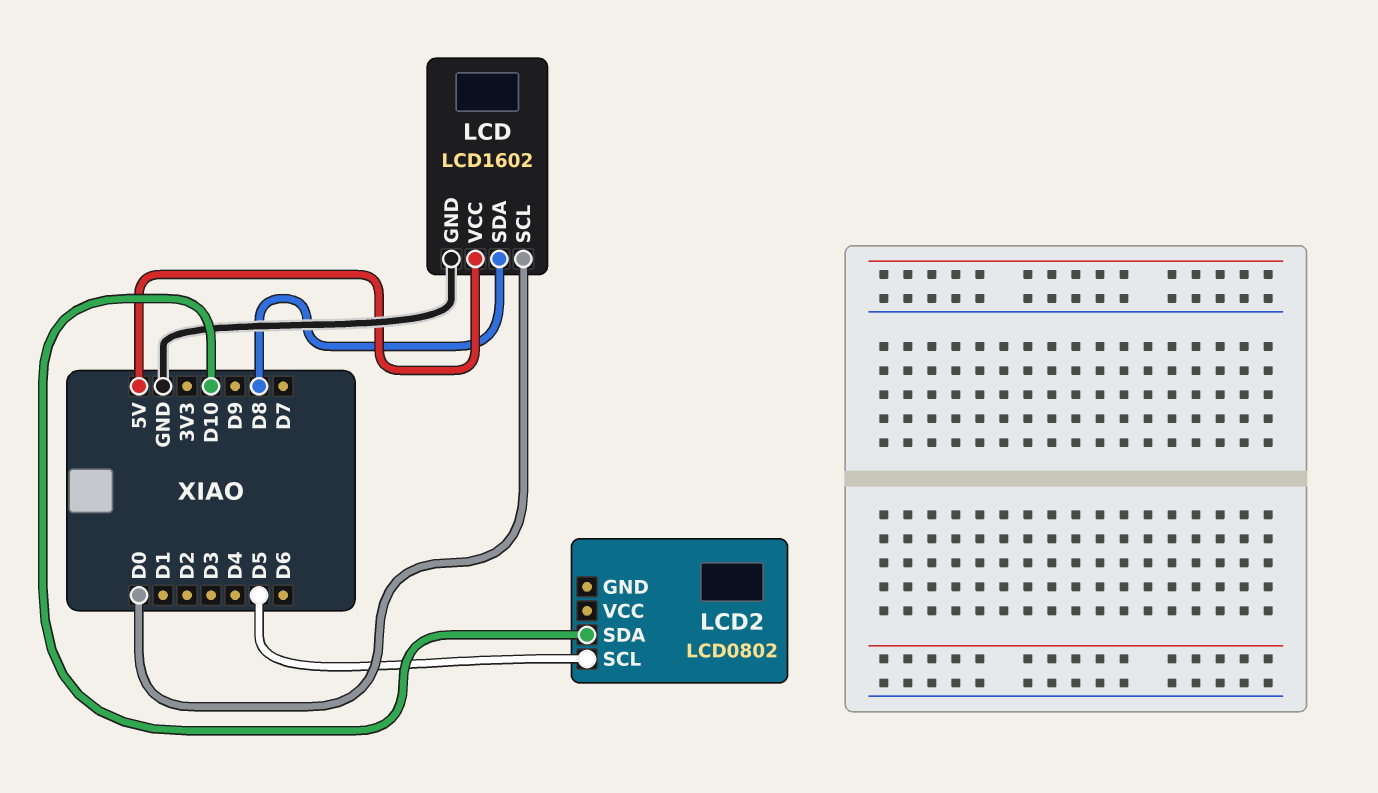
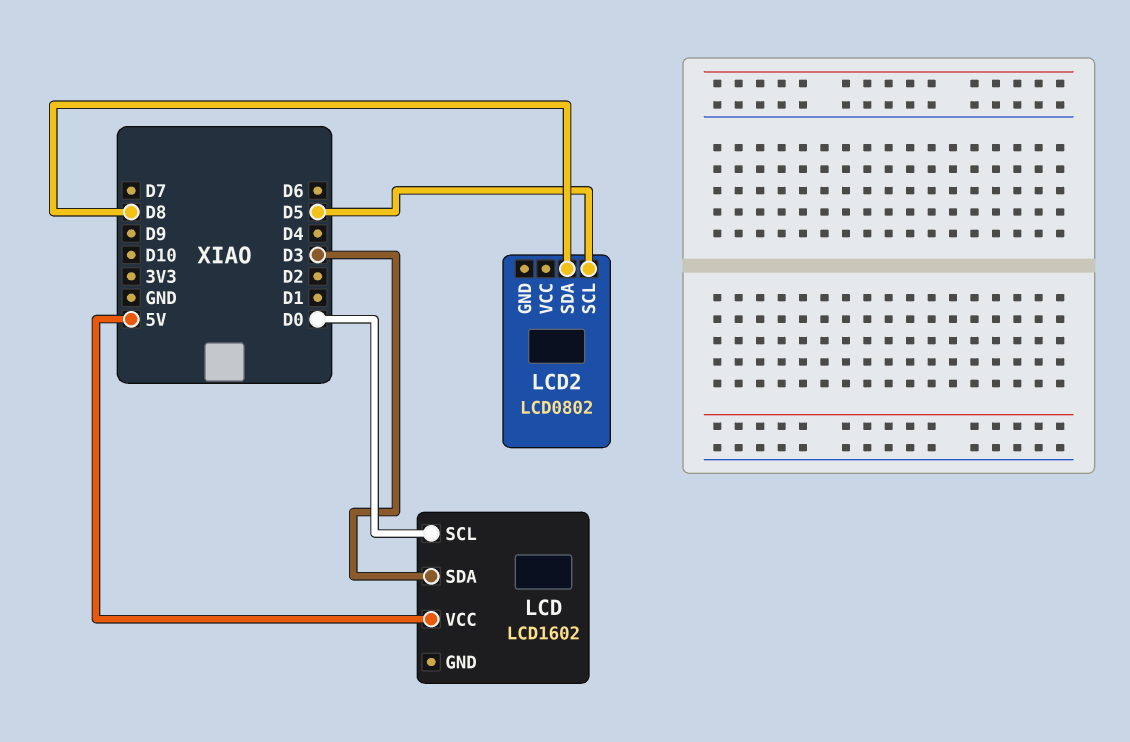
LCD pin GND: GND -> none
LCD pin SDA: D8 -> D3
LCD2 pin SDA: D10 -> D8

